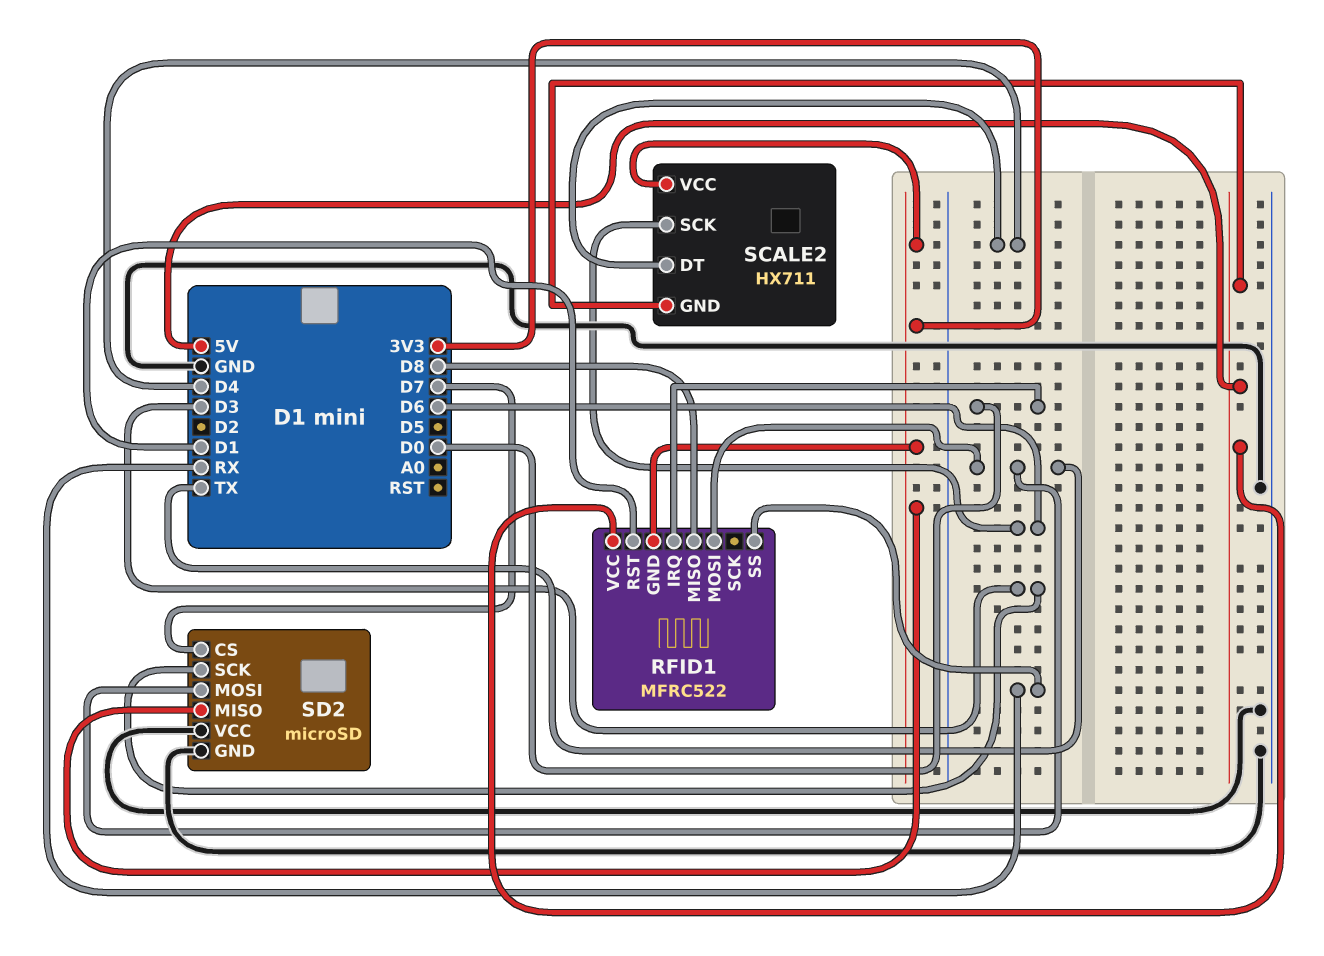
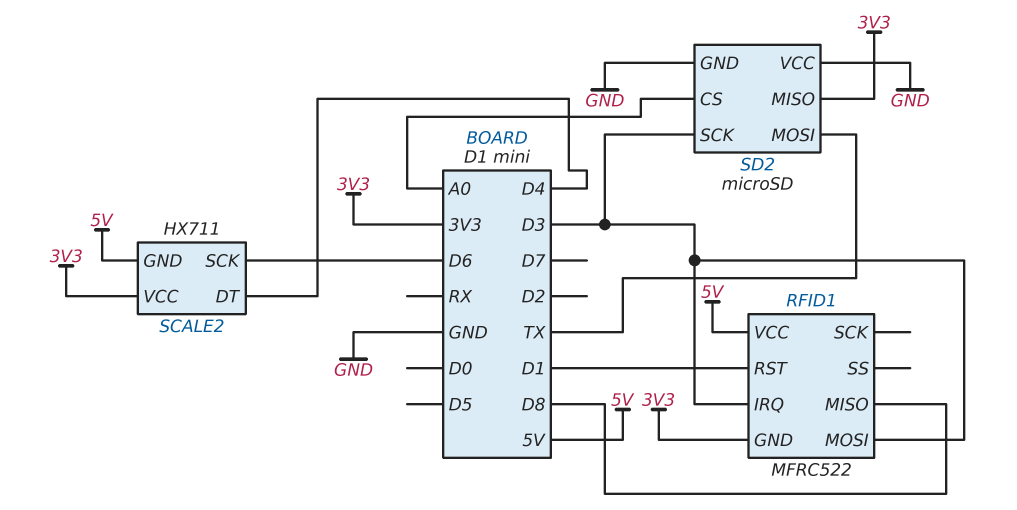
RFID1 pin IRQ: D0 -> D3
RFID1 pin MOSI: TX -> D3
RFID1 pin SS: RX -> none
SD2 pin CS: D7 -> A0

